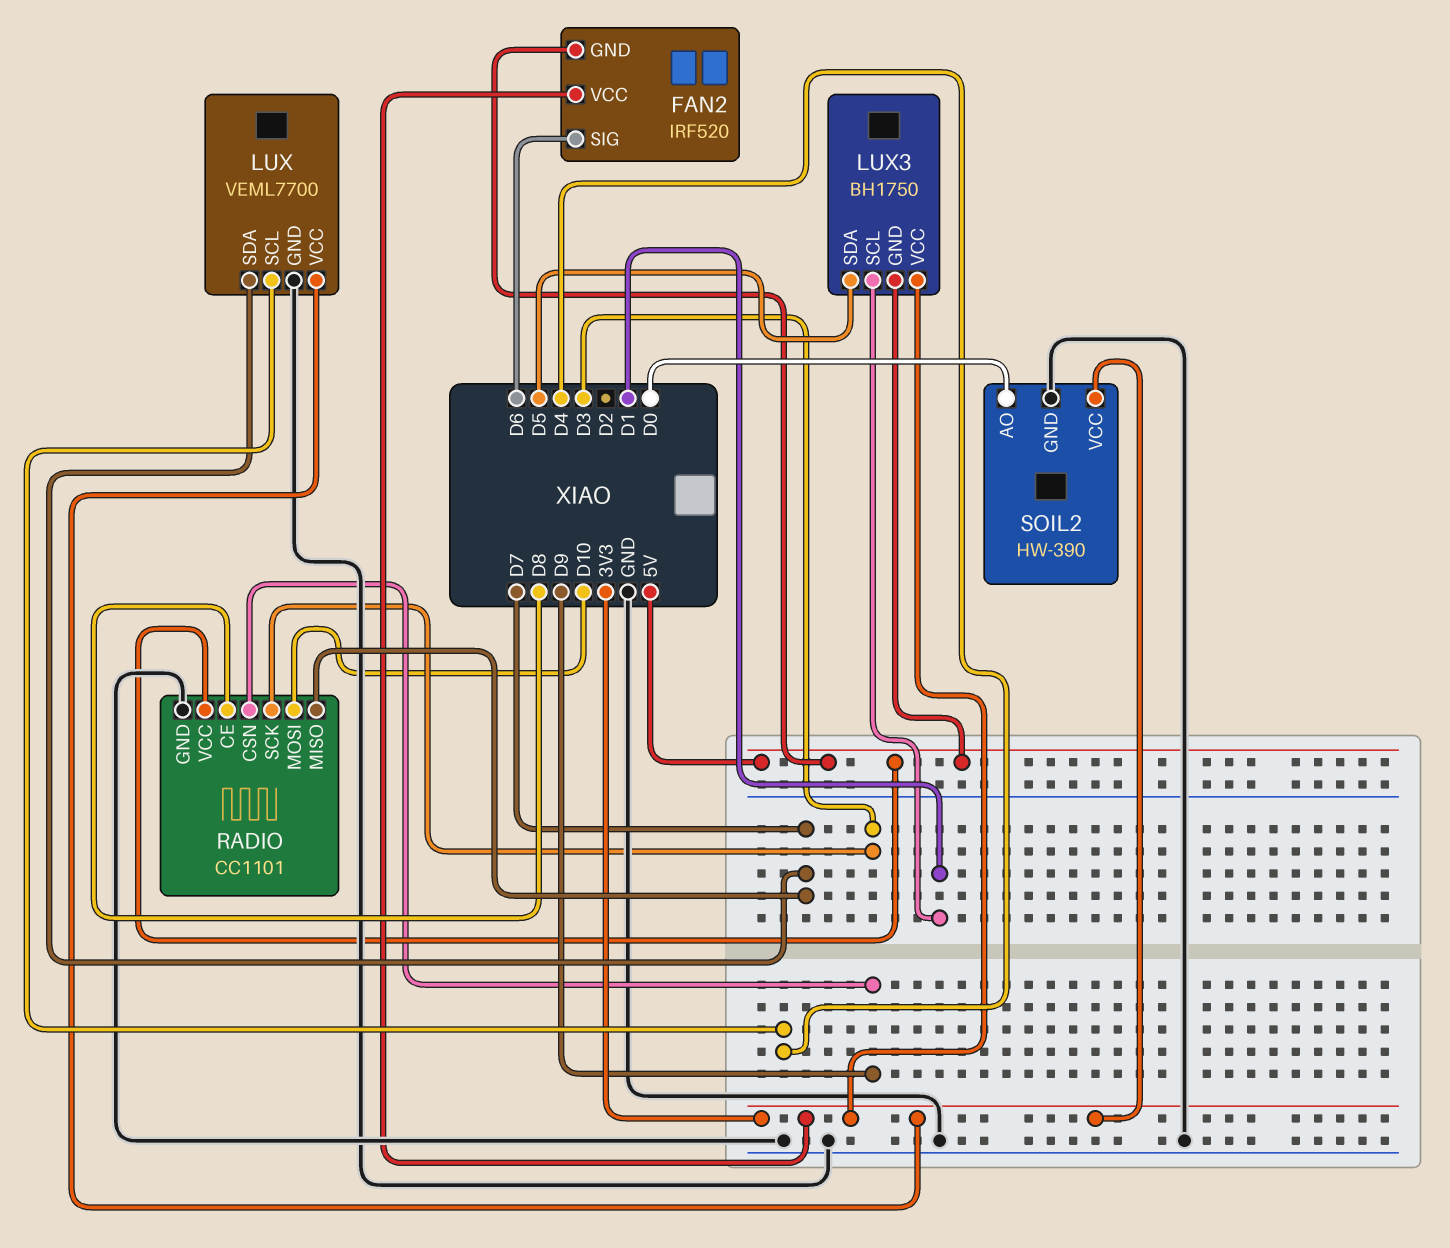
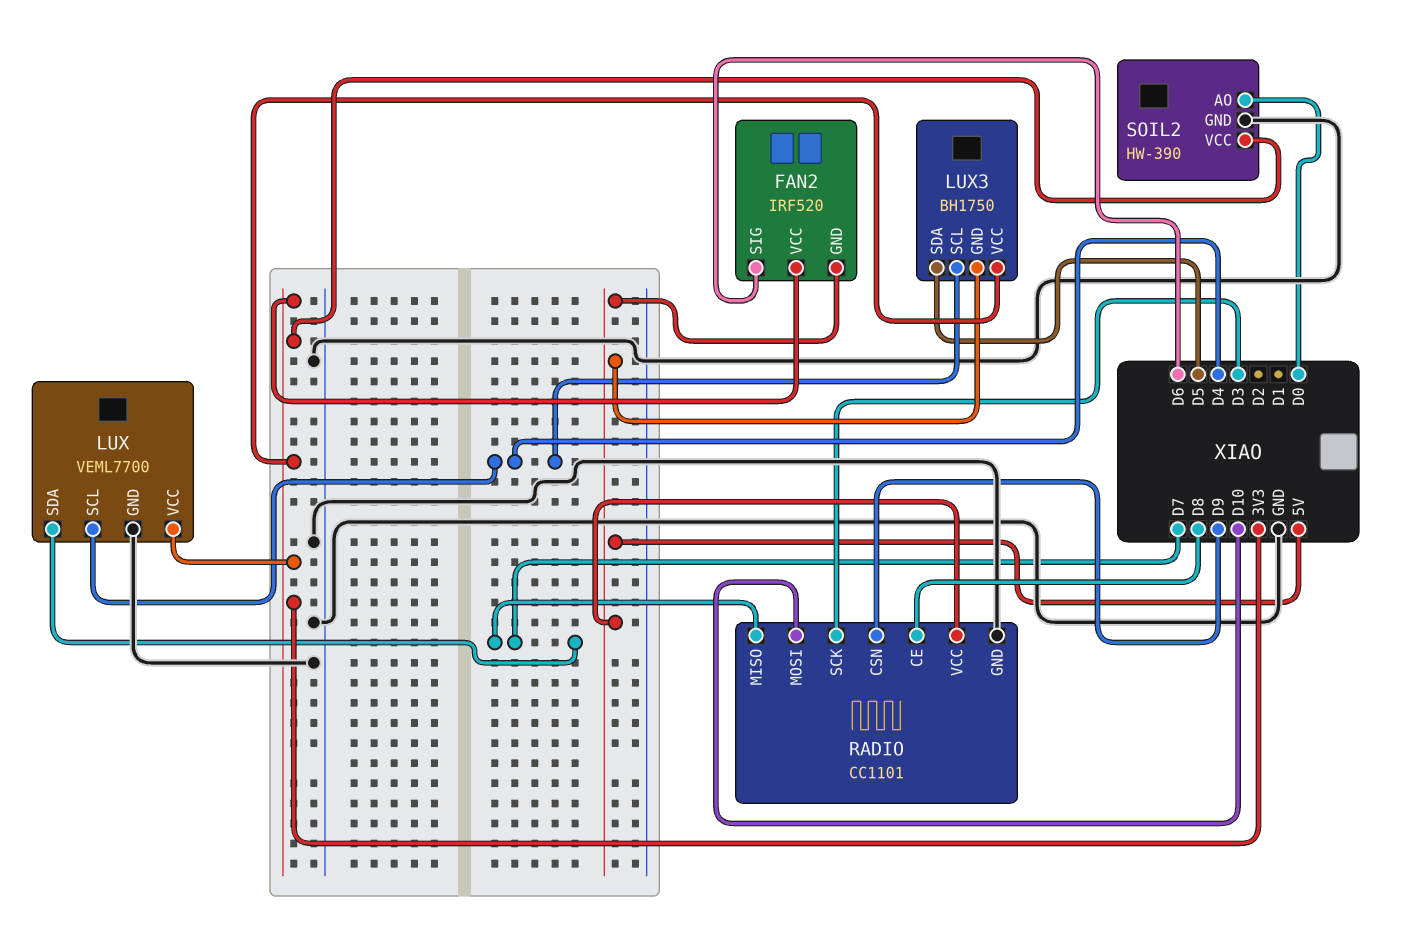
LUX3 pin SCL: D1 -> D4

